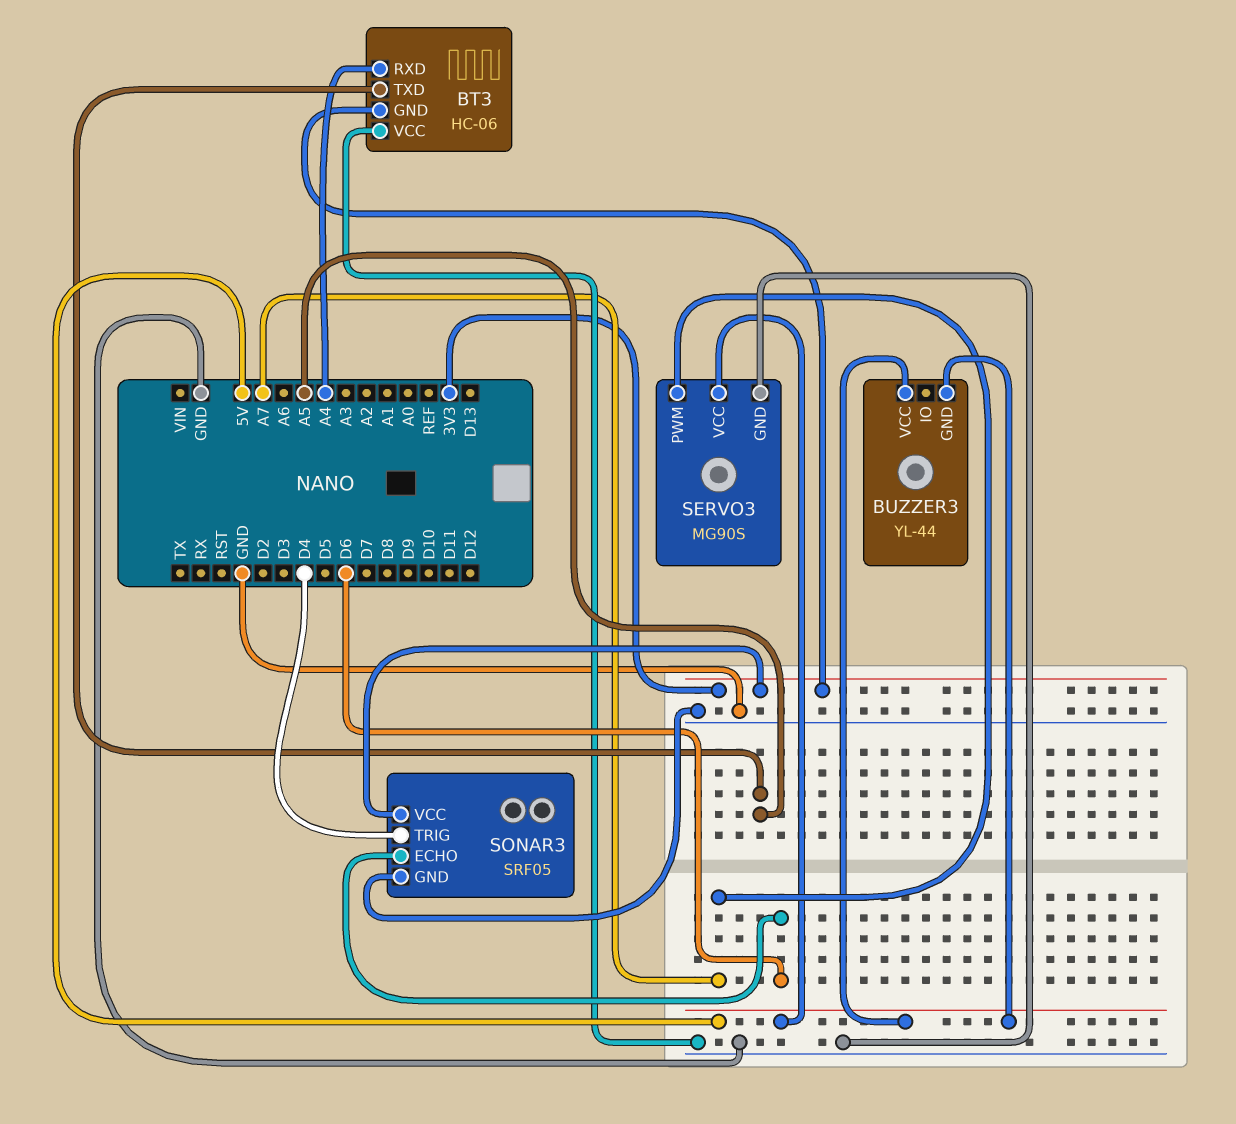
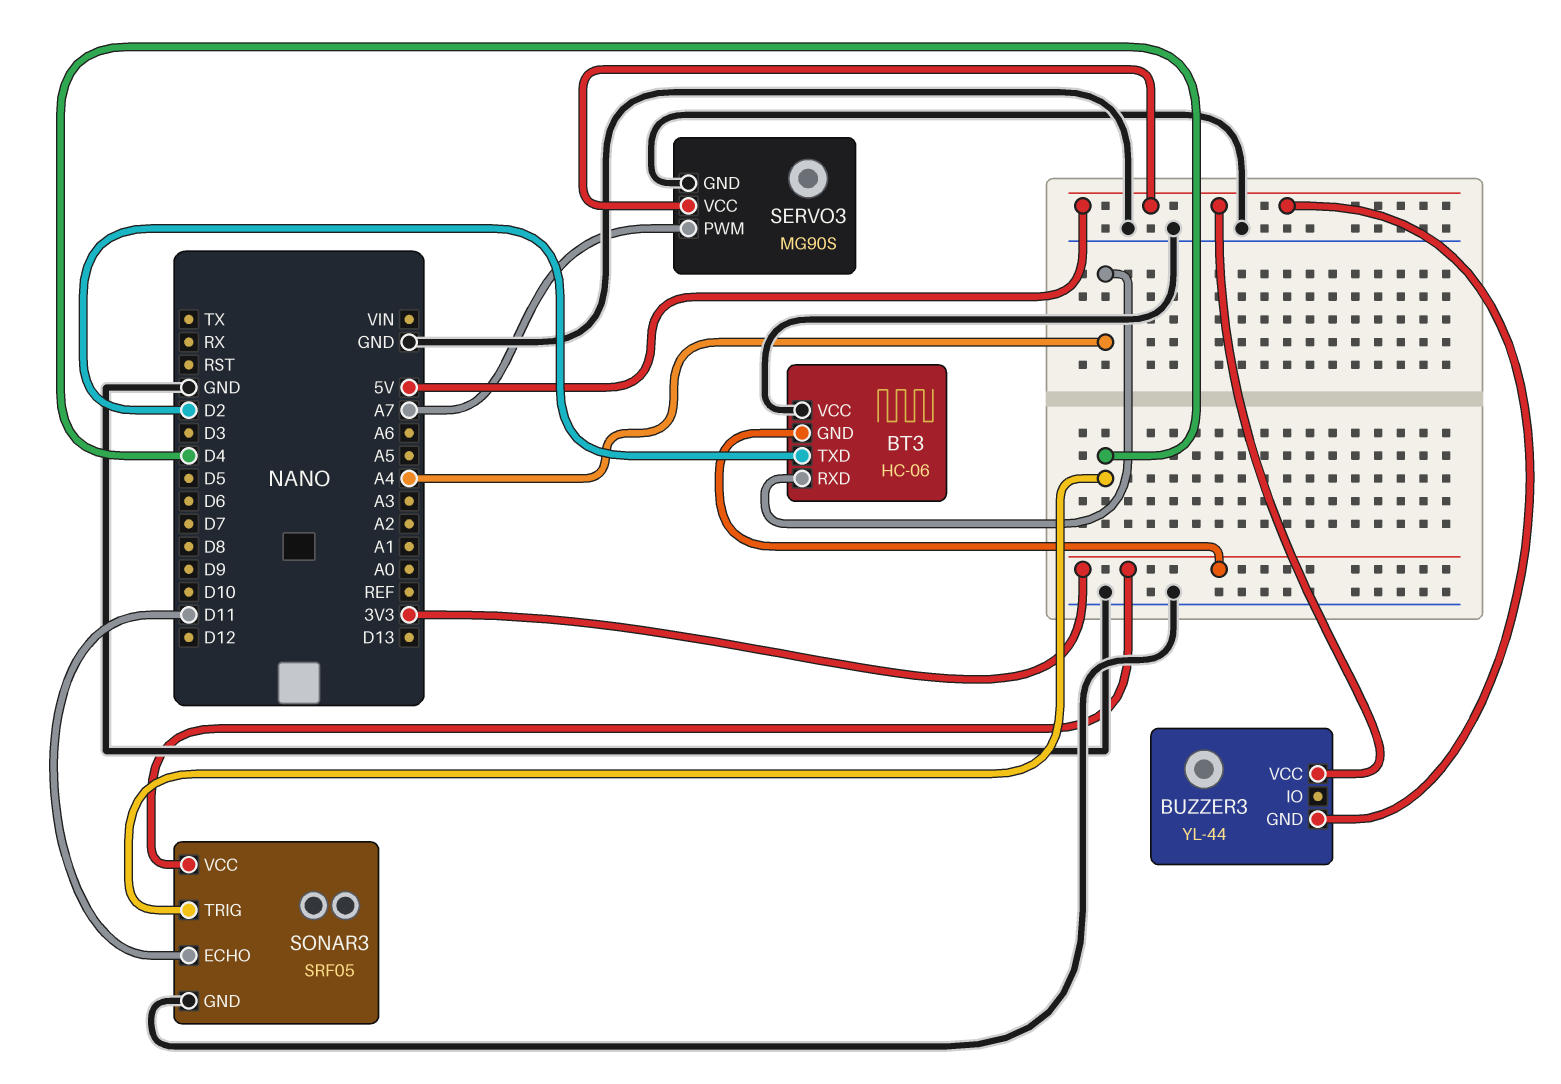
BT3 pin TXD: A5 -> D2
SONAR3 pin ECHO: D6 -> D11

